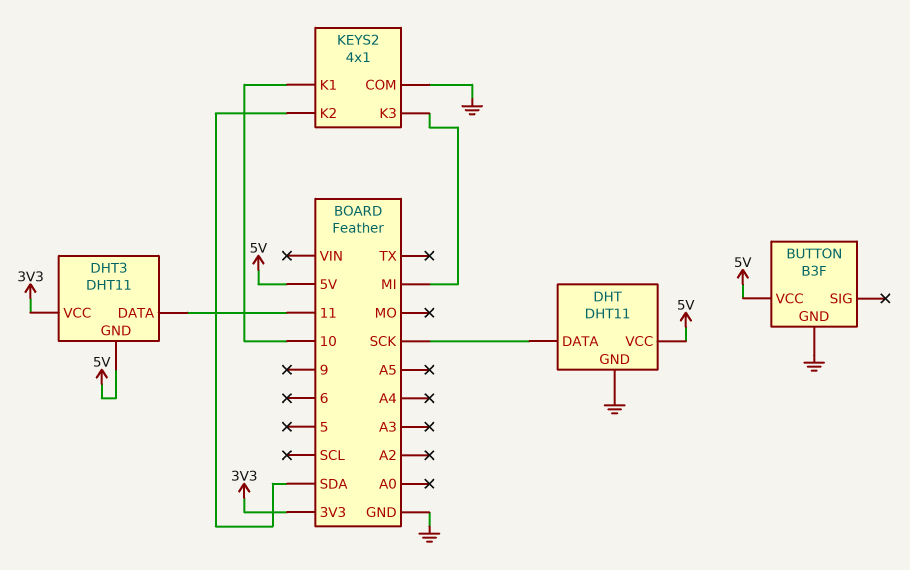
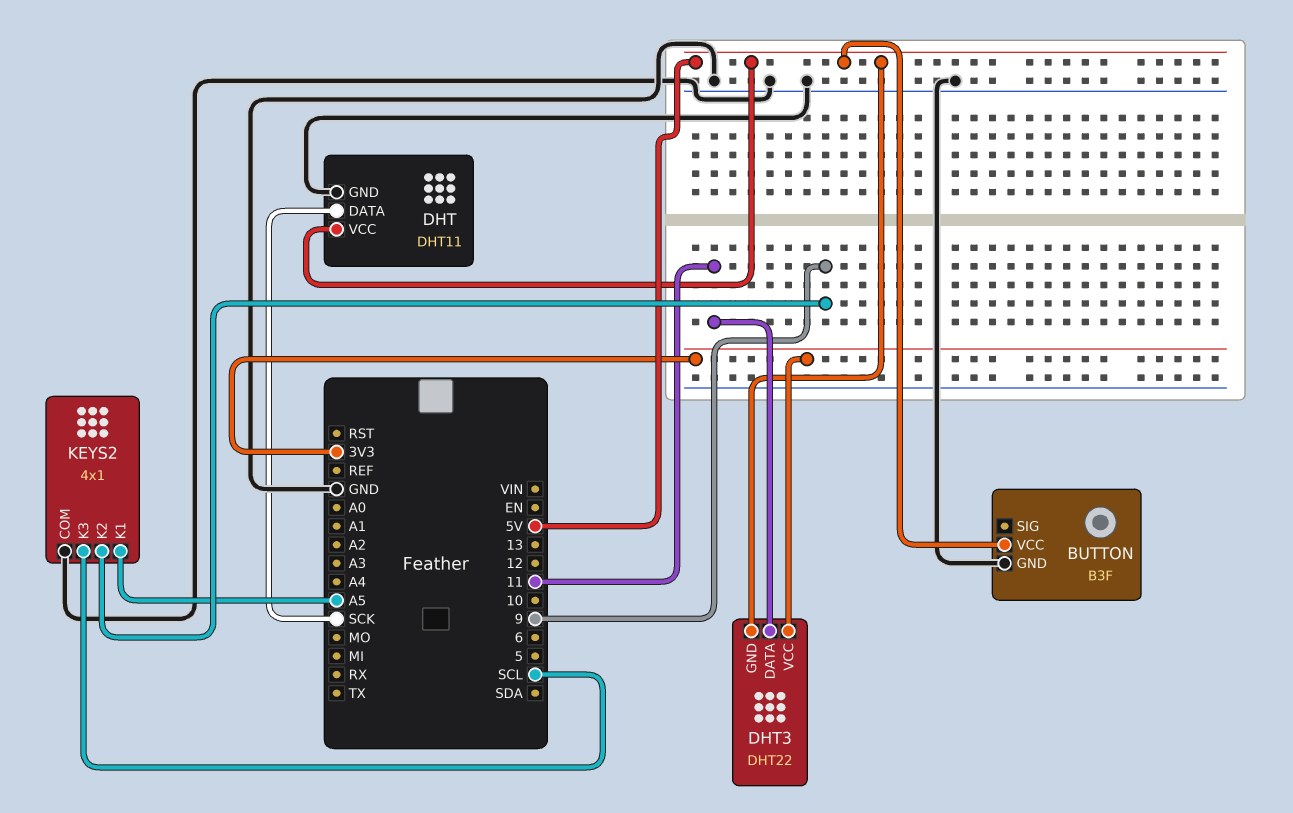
DHT3: DHT11 -> DHT22
KEYS2 pin K1: 10 -> A5
KEYS2 pin K2: SDA -> 9
KEYS2 pin K3: MI -> SCL

